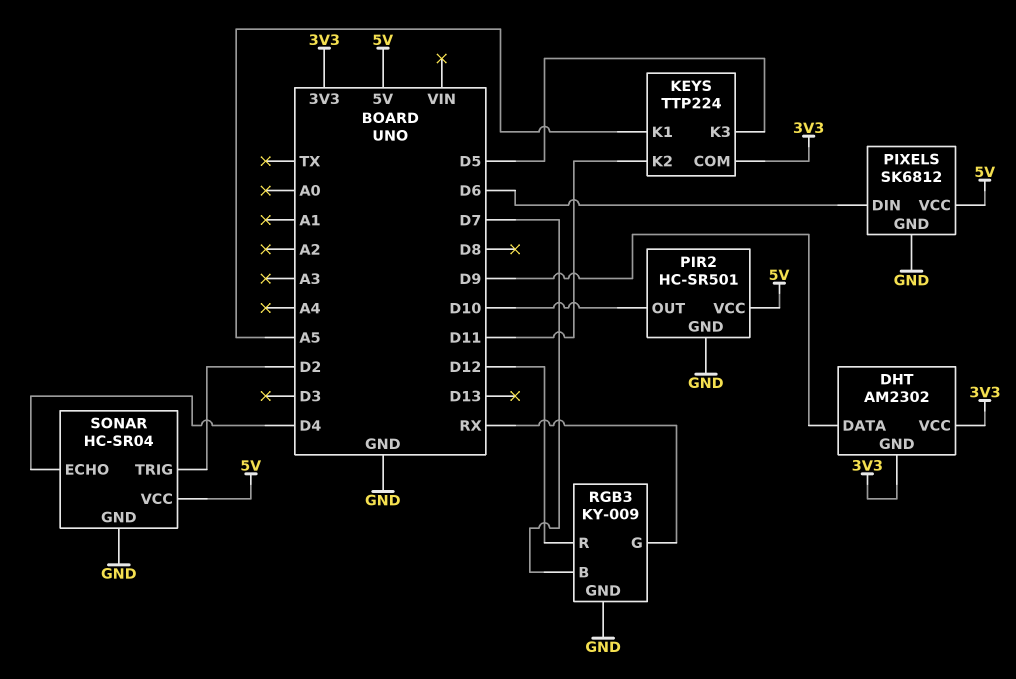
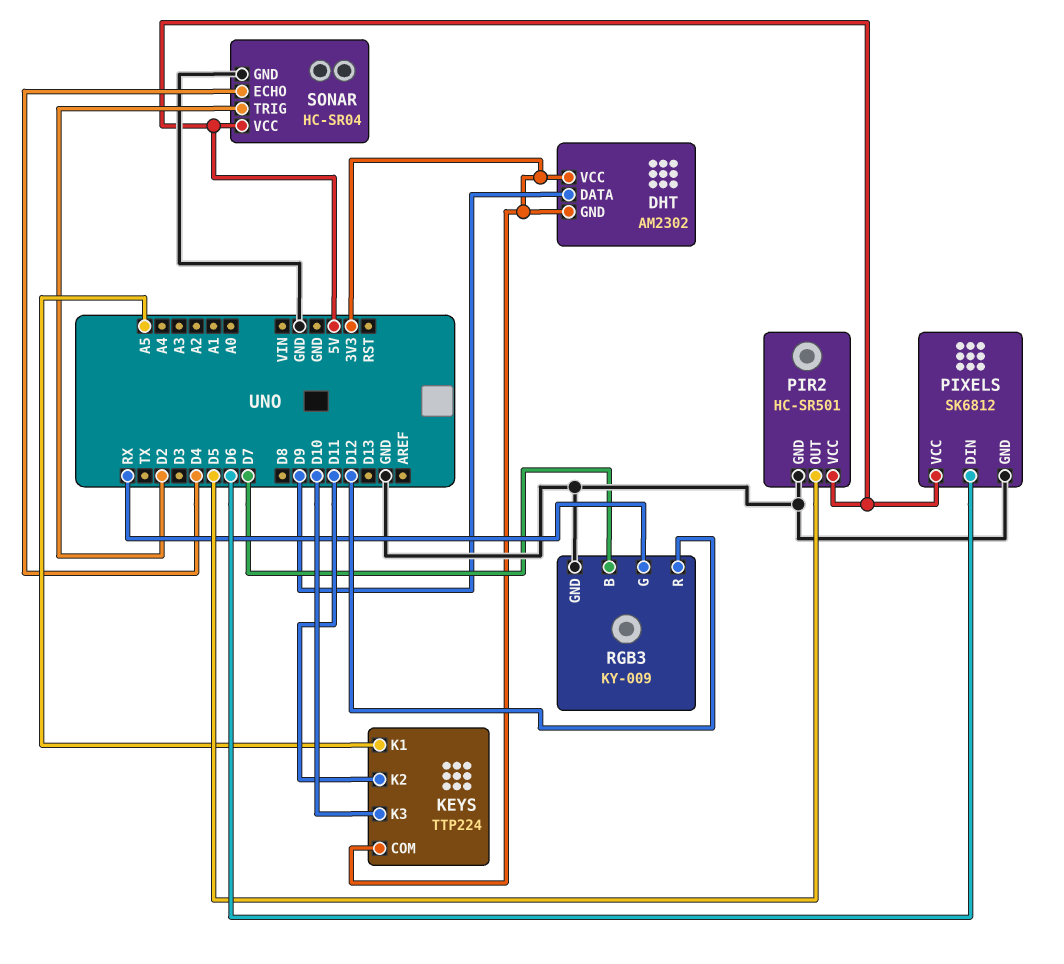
KEYS pin K3: D5 -> D10
PIR2 pin OUT: D10 -> D5

